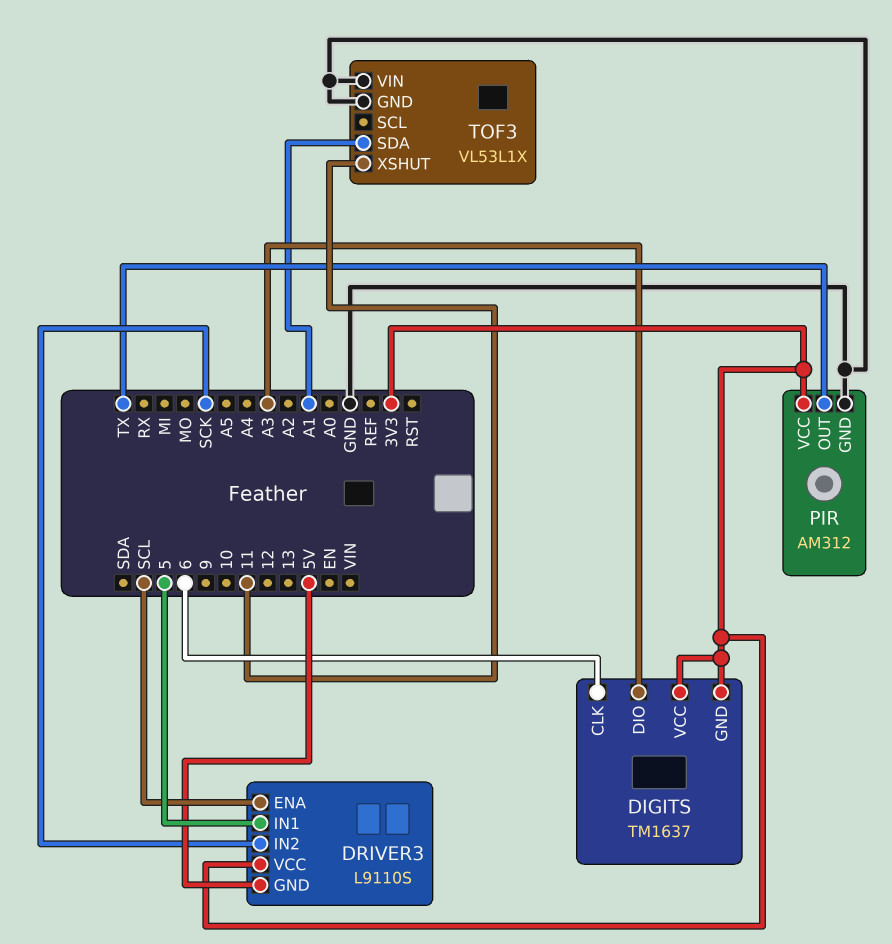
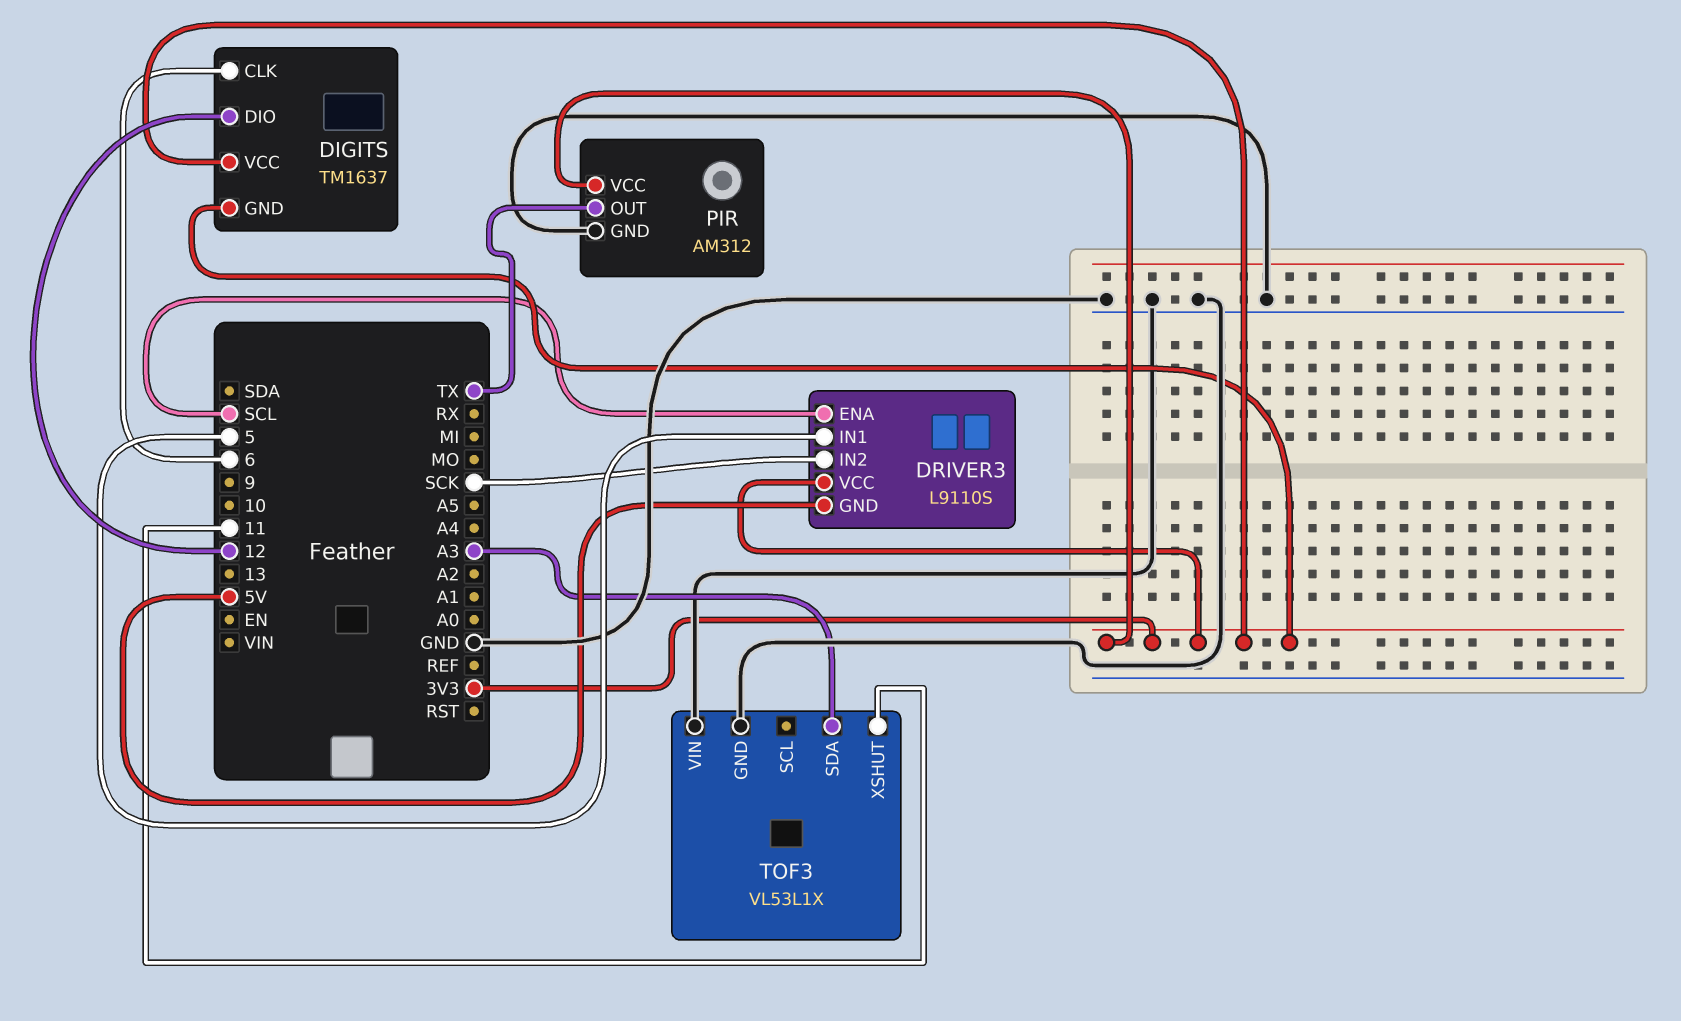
DIGITS pin DIO: A3 -> 12
TOF3 pin SDA: A1 -> A3

